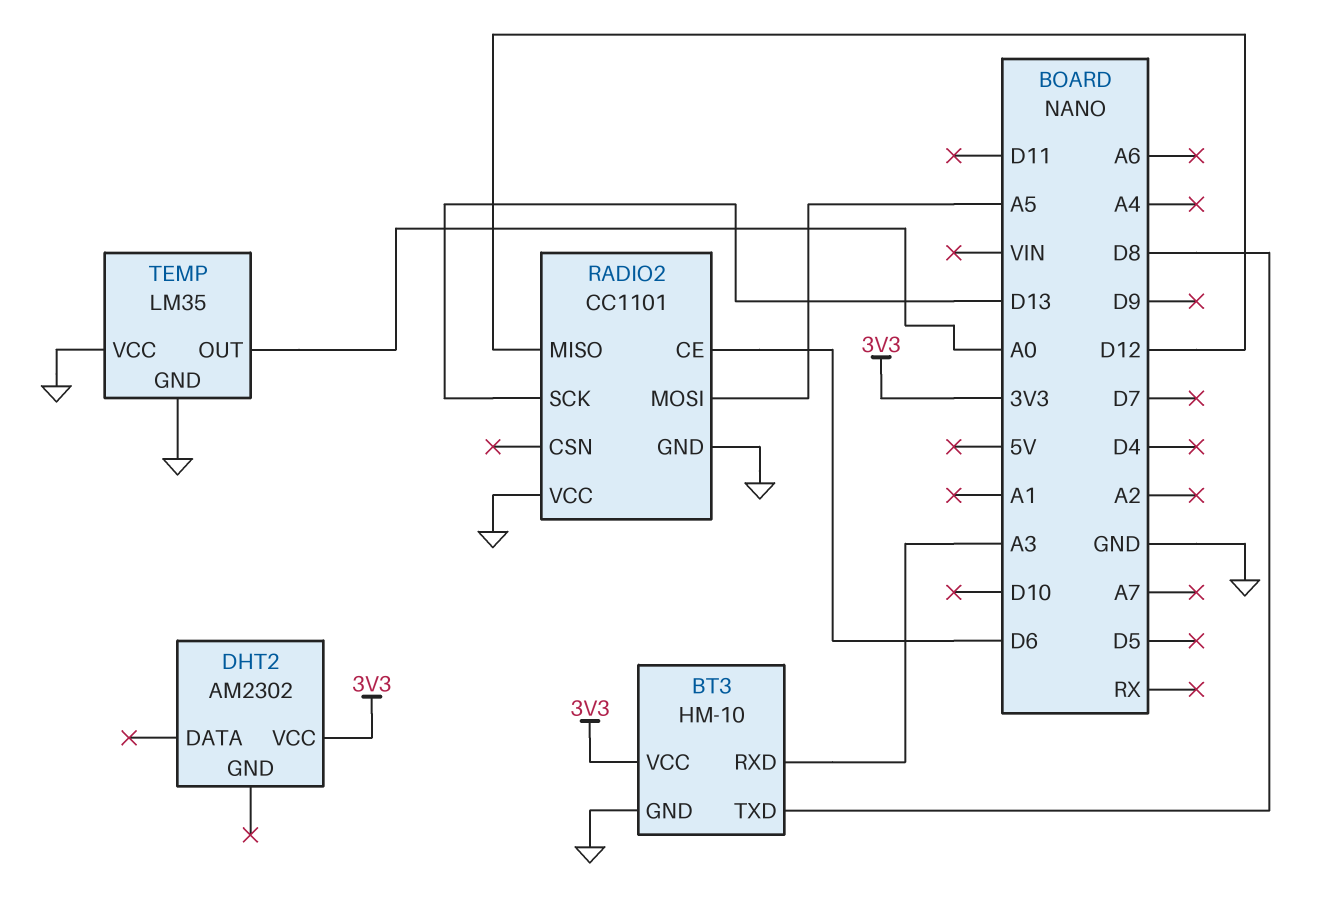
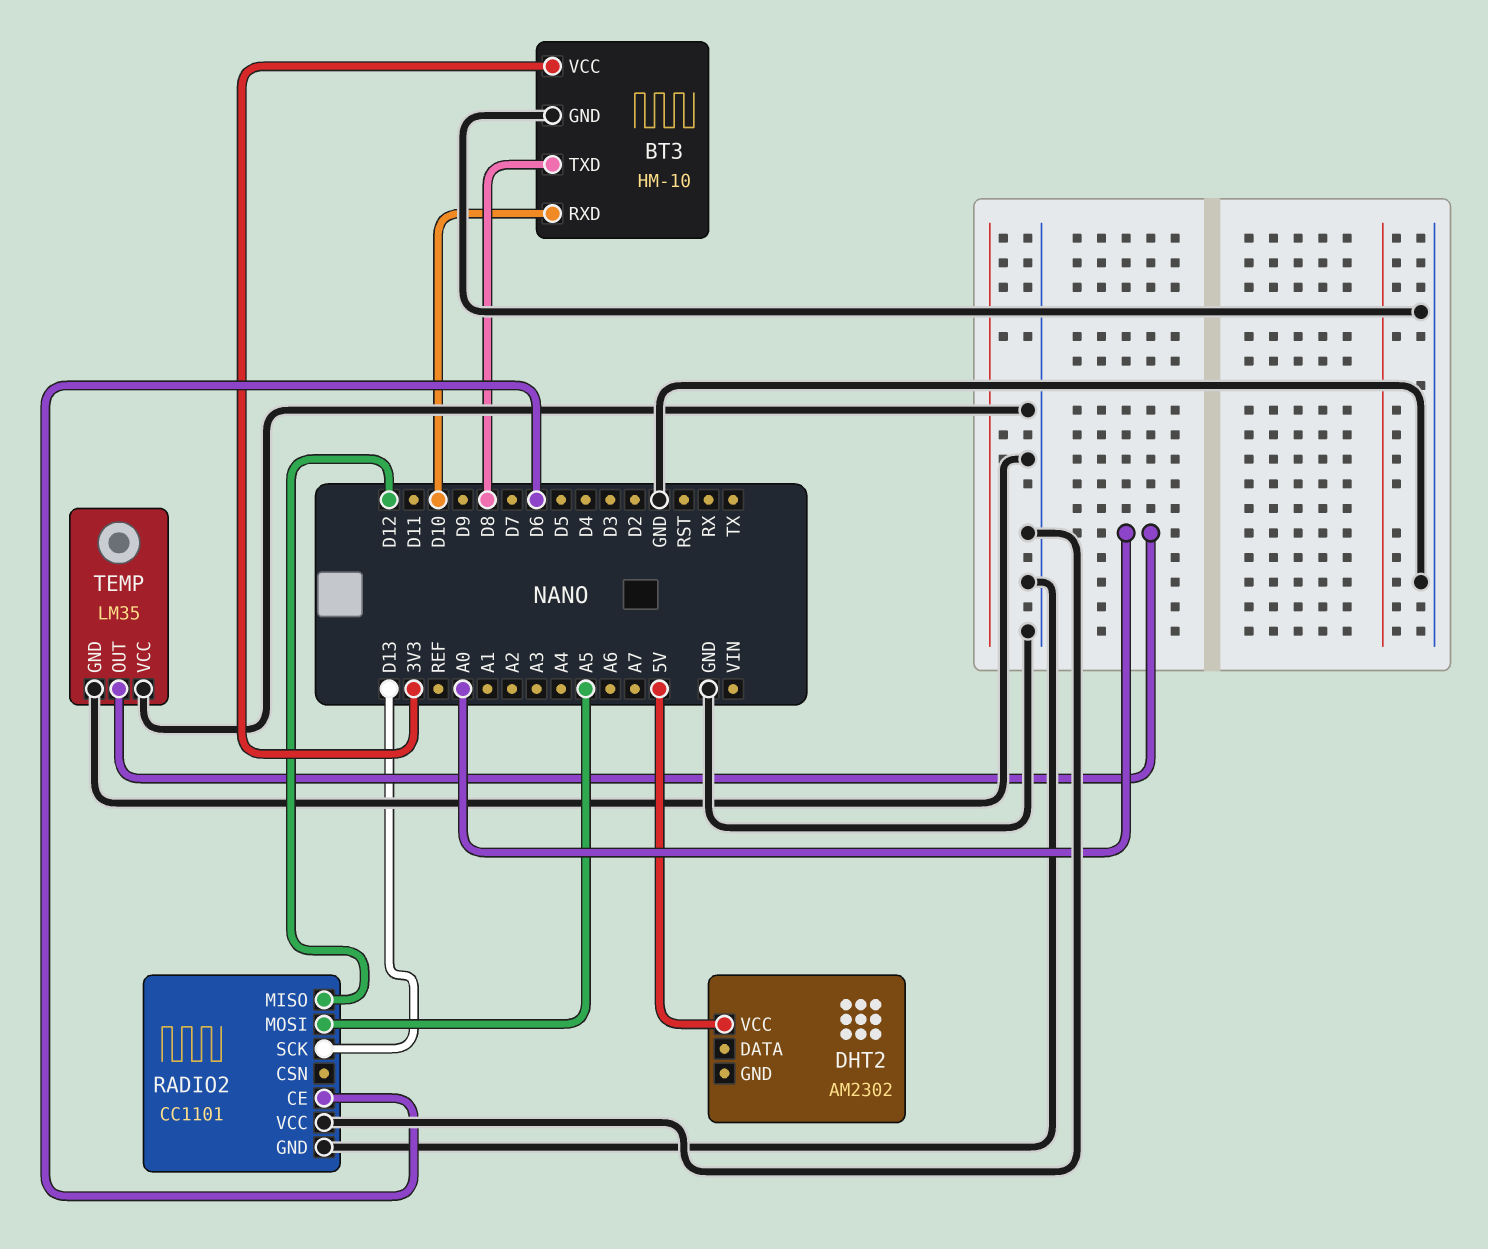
BT3 pin RXD: A3 -> D10
DHT2 pin VCC: 3V3 -> 5V

